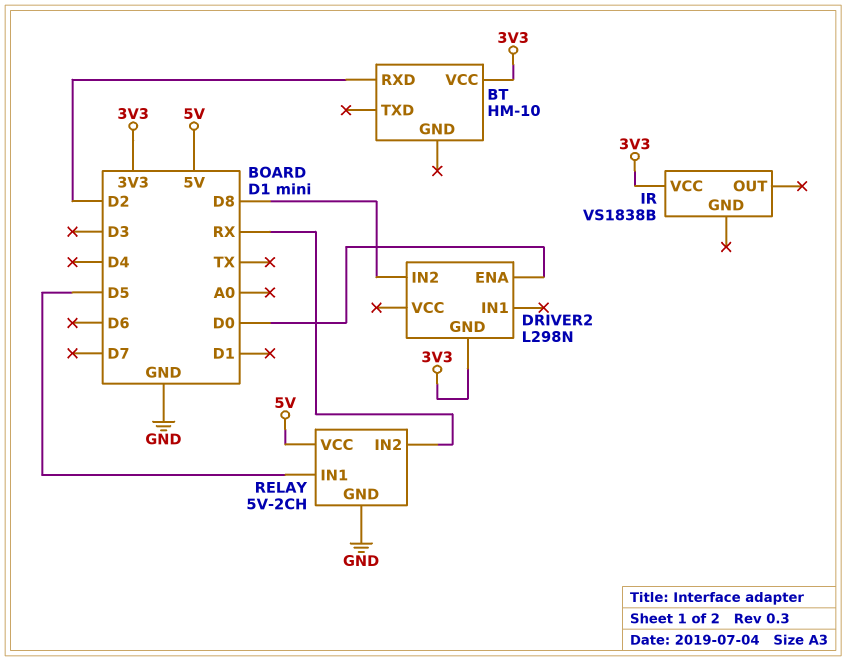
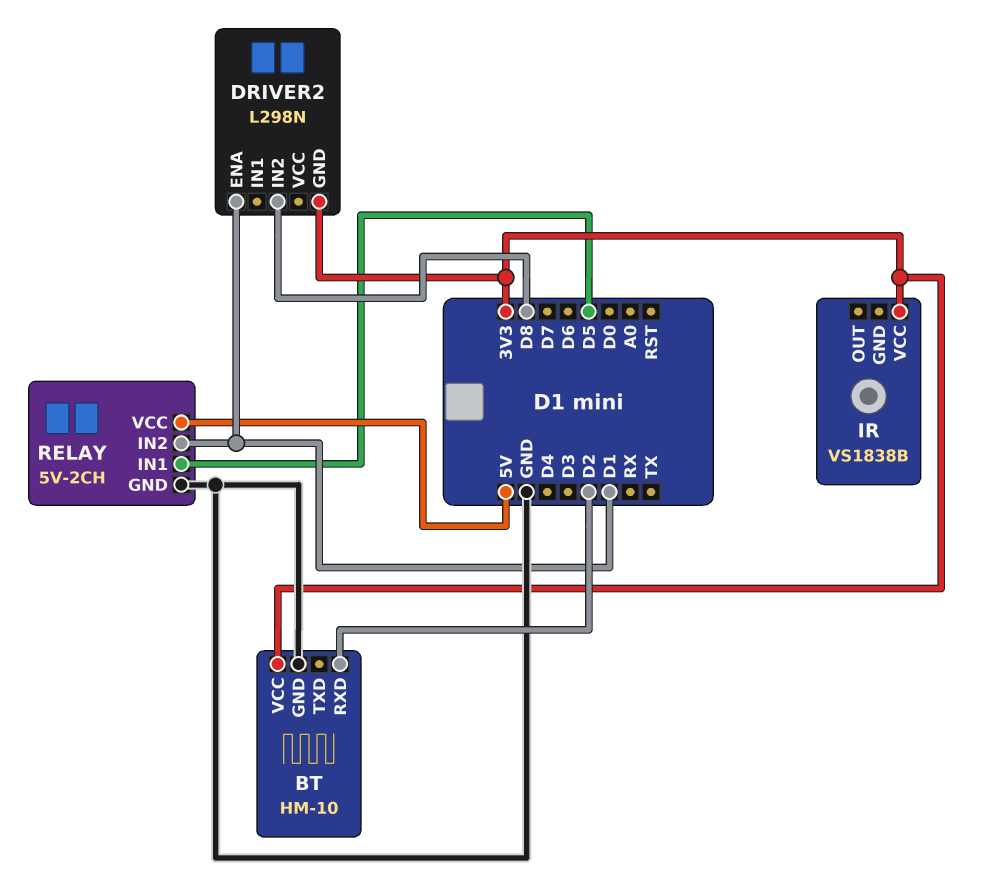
BT pin GND: none -> GND
DRIVER2 pin ENA: D0 -> D1
RELAY pin IN2: RX -> D1

